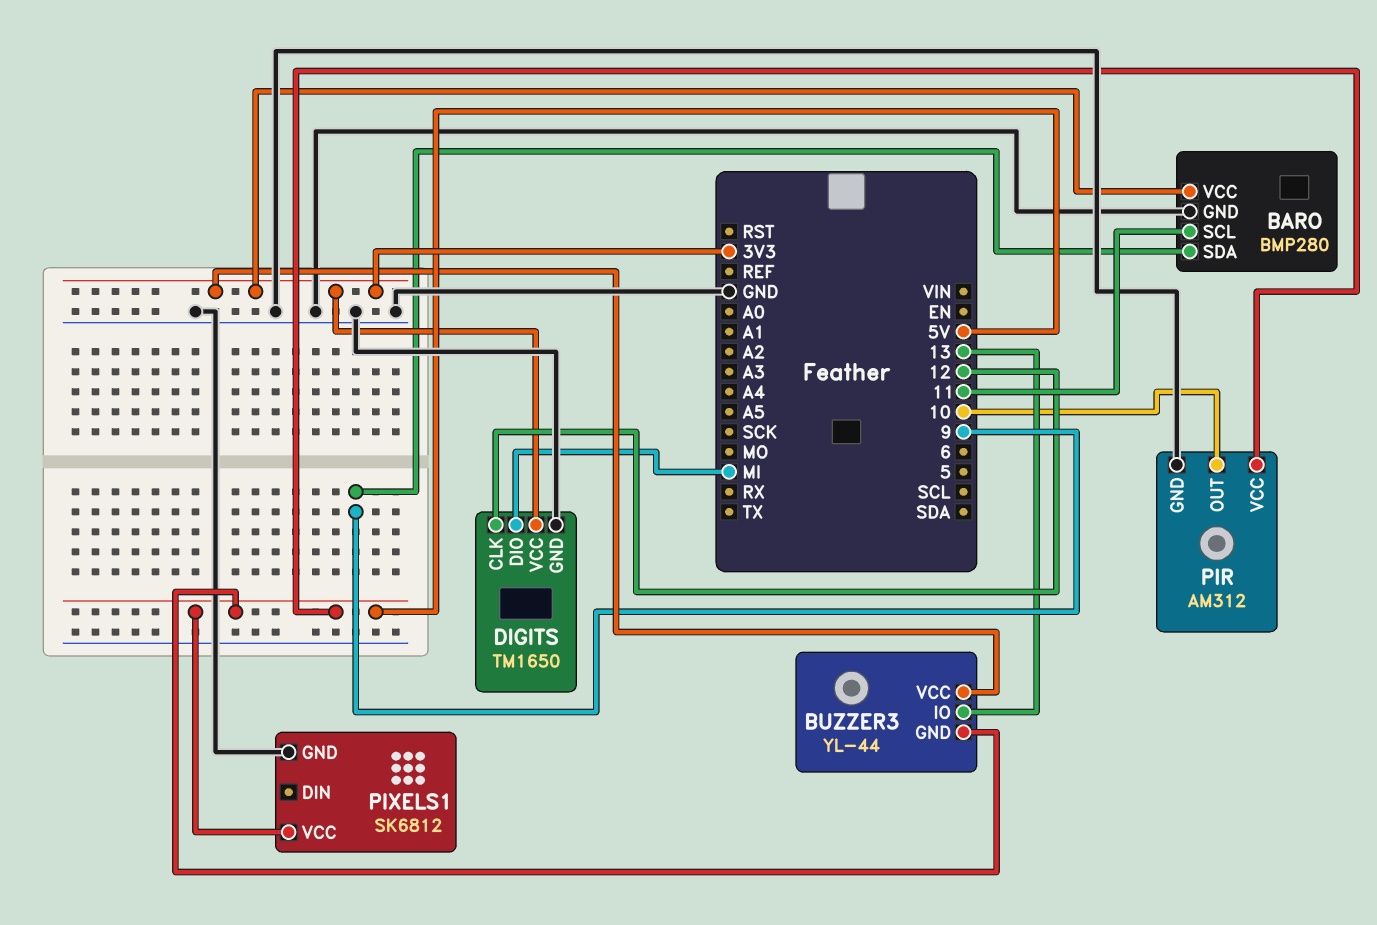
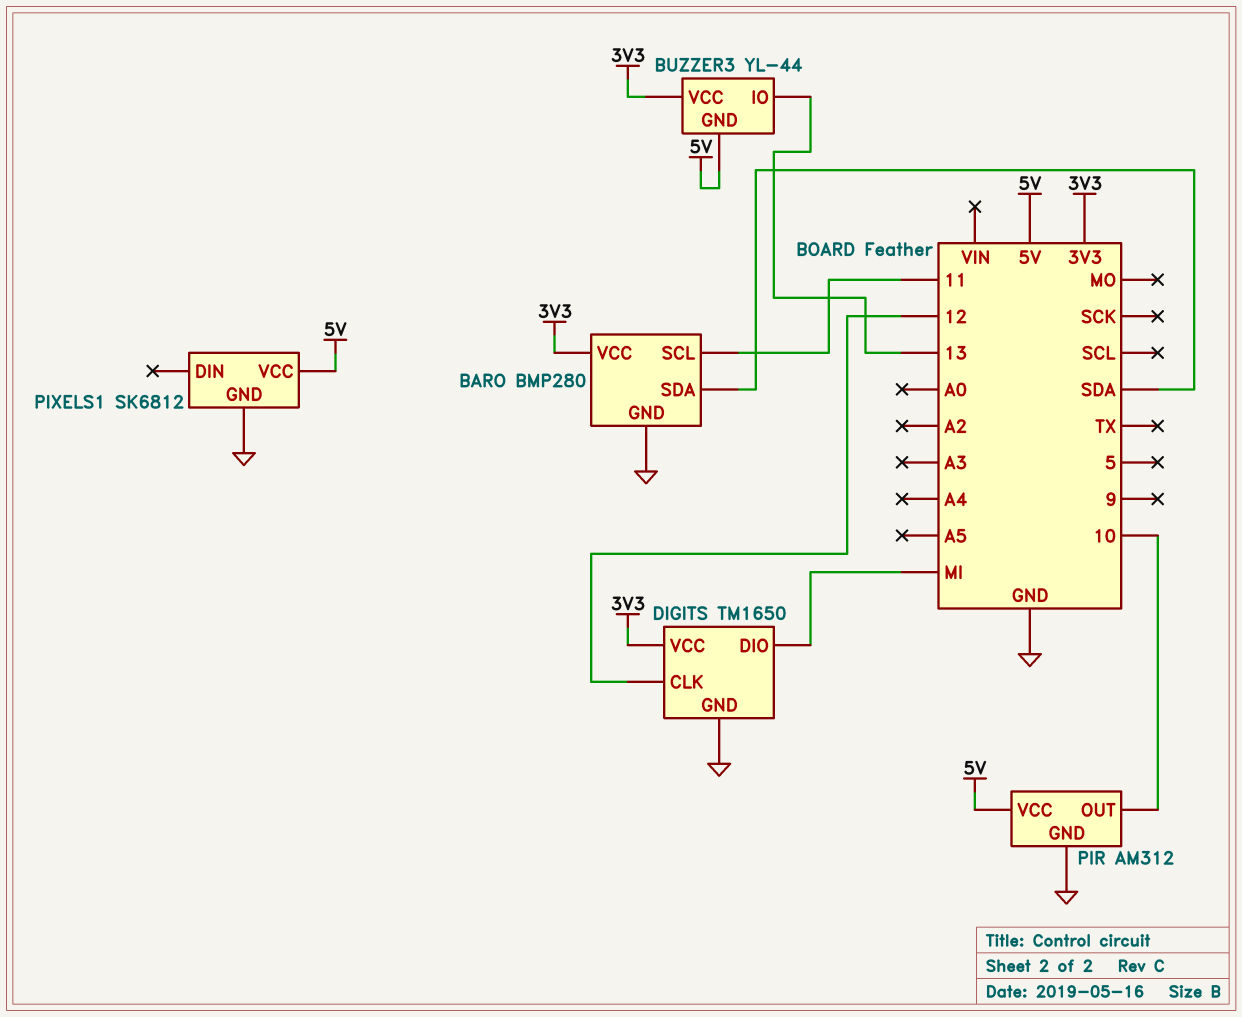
BARO pin SDA: 9 -> SDA

